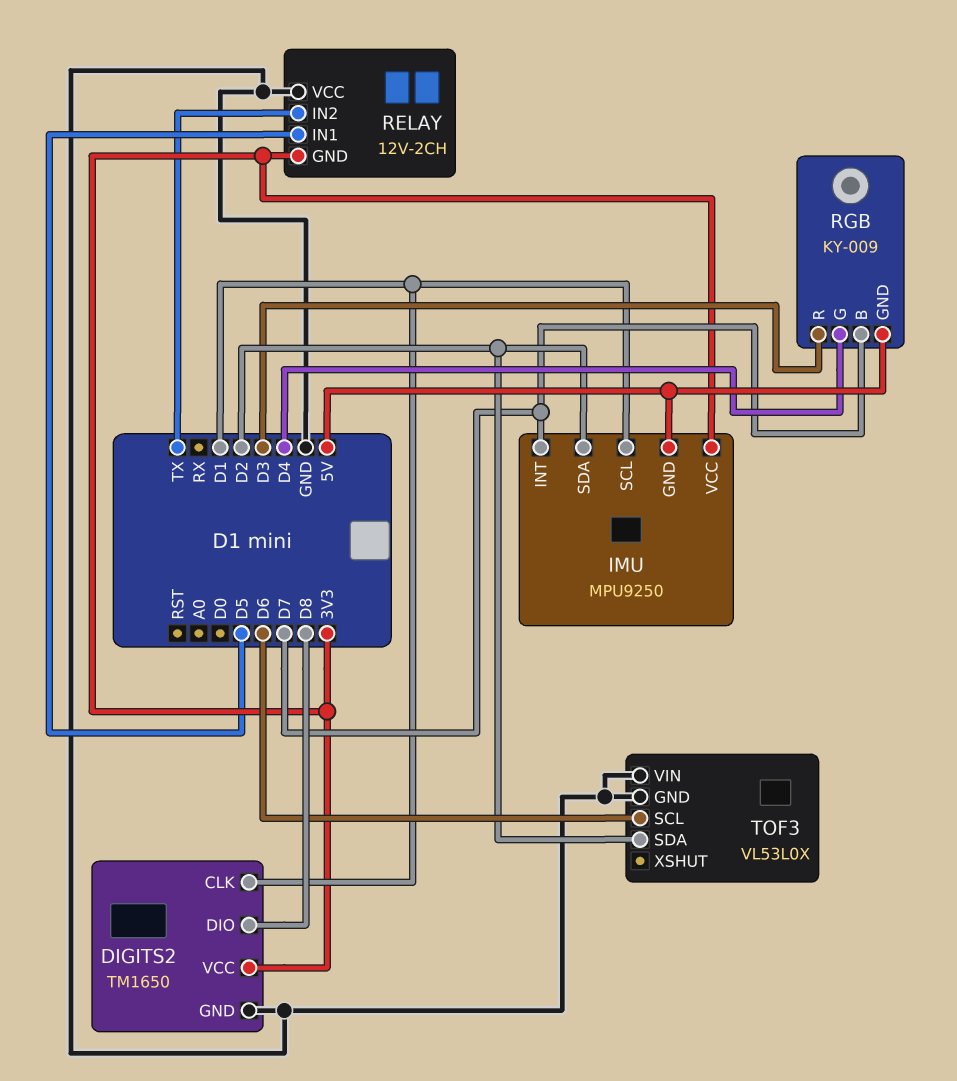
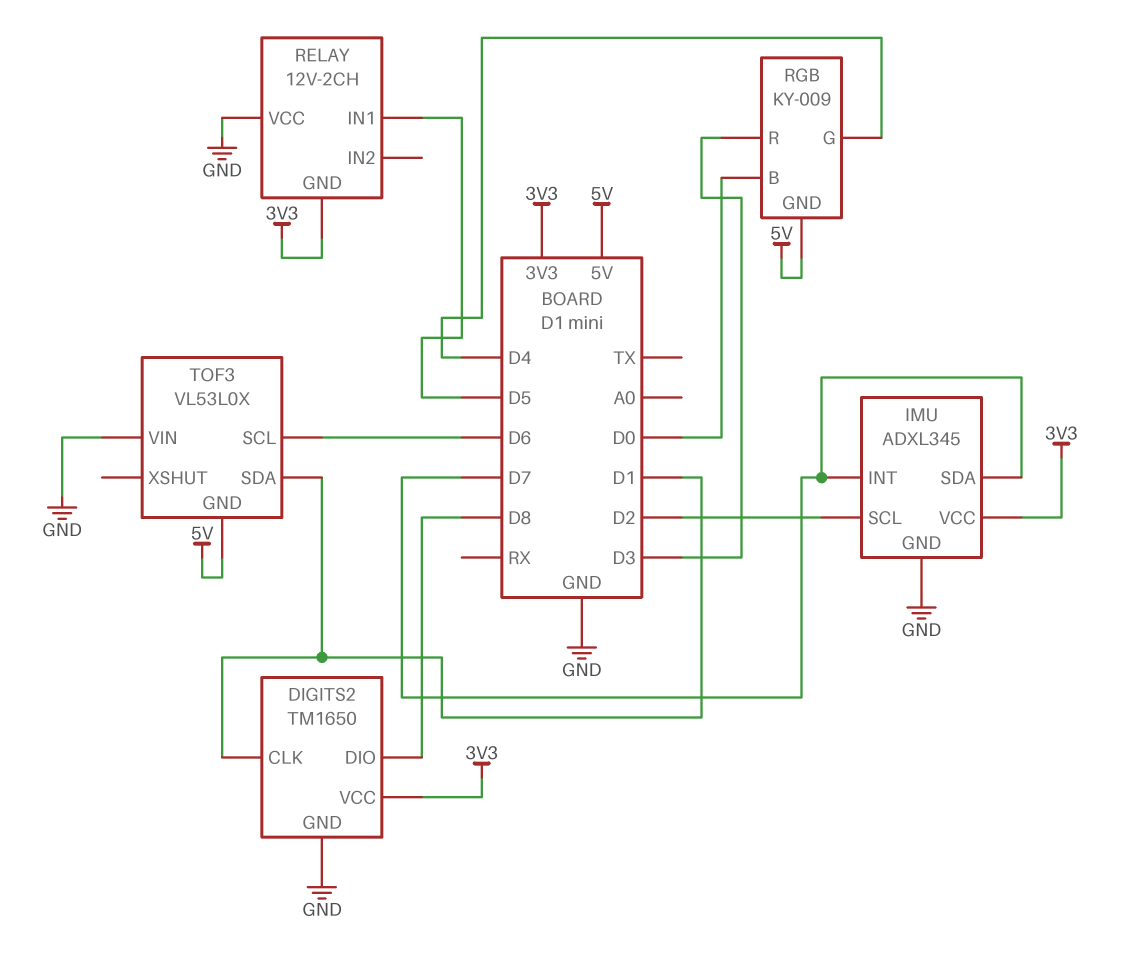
IMU: MPU9250 -> ADXL345
IMU pin GND: 5V -> GND
IMU pin SCL: D1 -> D2
IMU pin SDA: D2 -> D7
RELAY pin IN2: TX -> none
RGB pin B: D7 -> D0
TOF3 pin GND: GND -> 5V
TOF3 pin SDA: D2 -> D1

